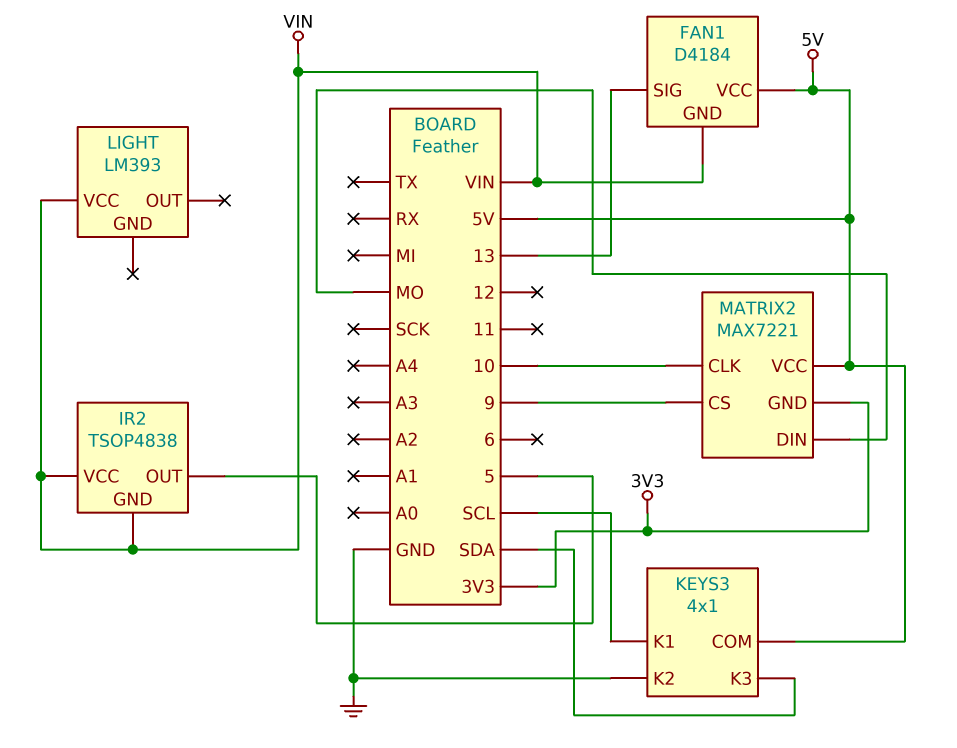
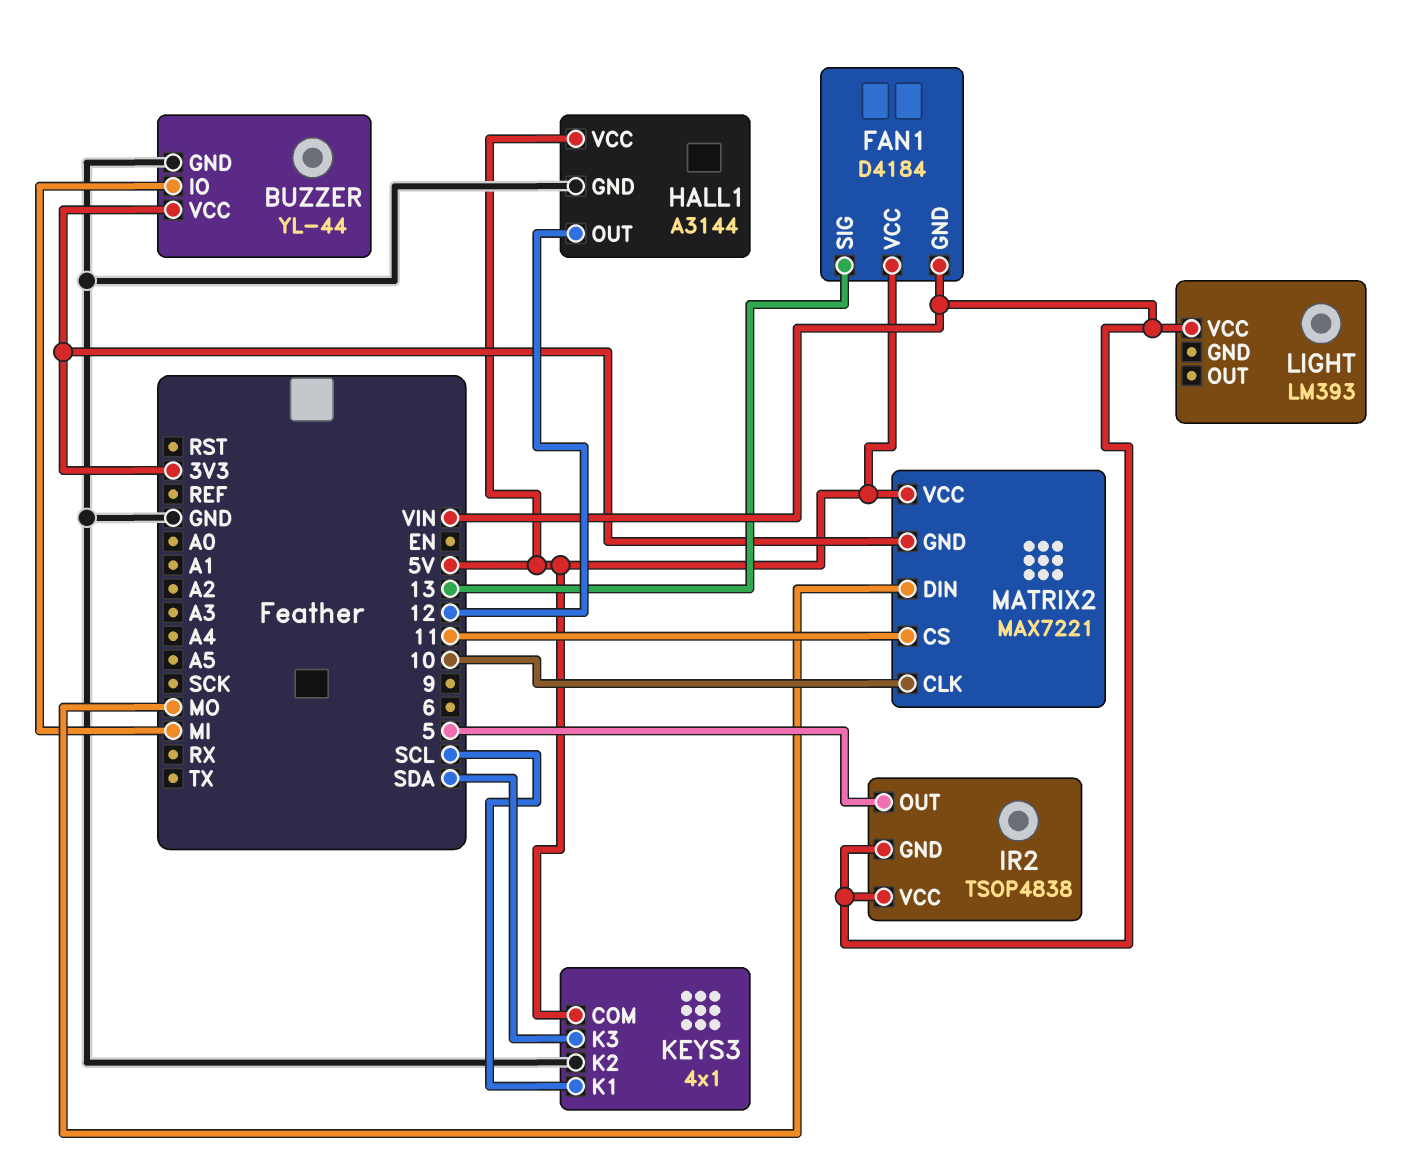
BUZZER: none -> YL-44
BUZZER pin GND: none -> GND
BUZZER pin IO: none -> MI
BUZZER pin VCC: none -> 3V3
HALL1: none -> A3144
HALL1 pin GND: none -> GND
HALL1 pin OUT: none -> 12
HALL1 pin VCC: none -> 5V
MATRIX2 pin CS: 9 -> 11

